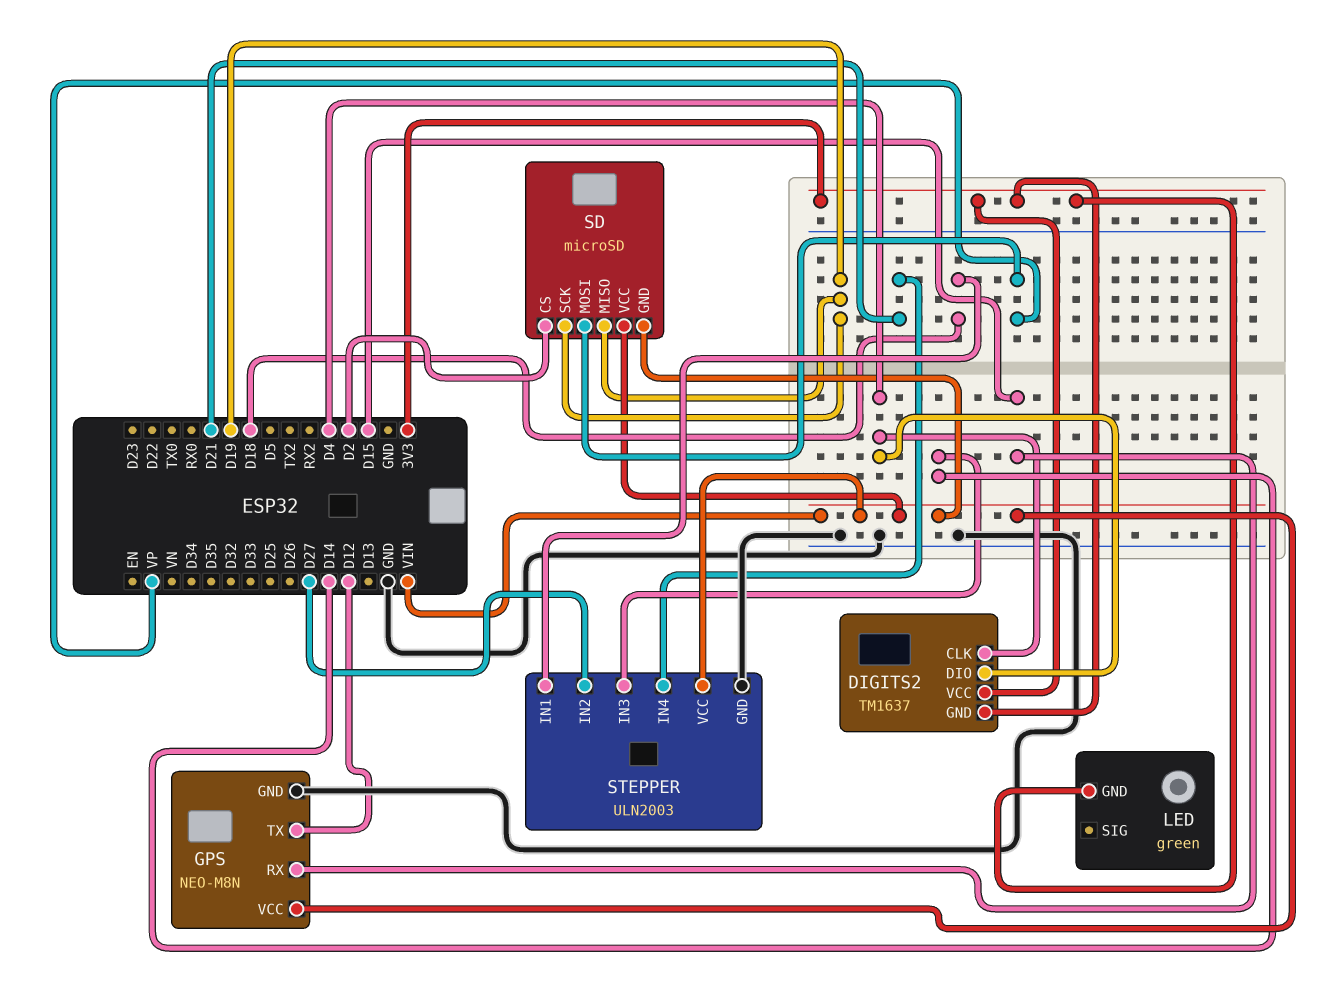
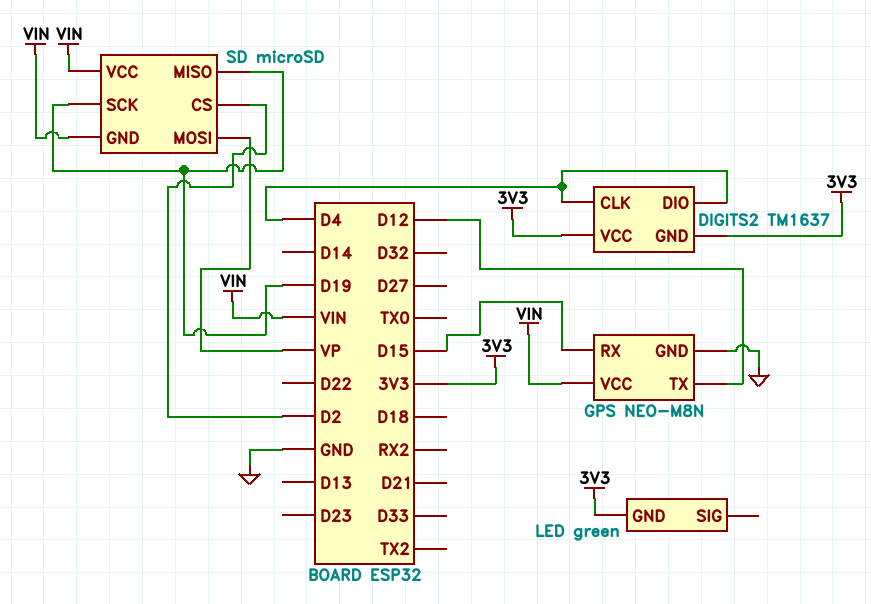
STEPPER: ULN2003 -> none
STEPPER pin GND: GND -> none
STEPPER pin IN1: D18 -> none
STEPPER pin IN2: D27 -> none
STEPPER pin IN3: D14 -> none
STEPPER pin IN4: D21 -> none
STEPPER pin VCC: VIN -> none

